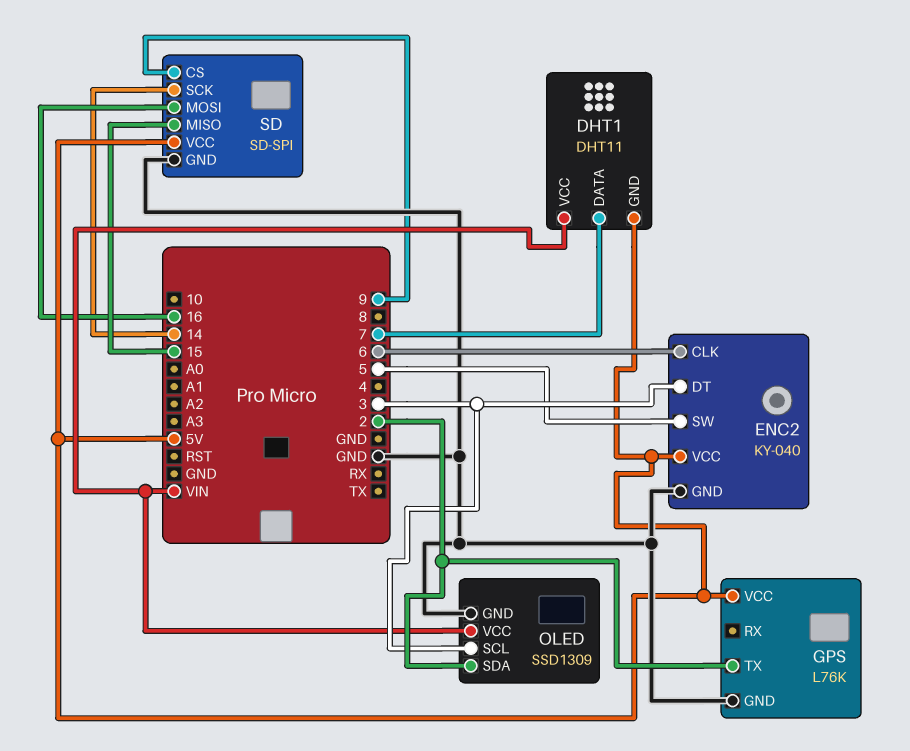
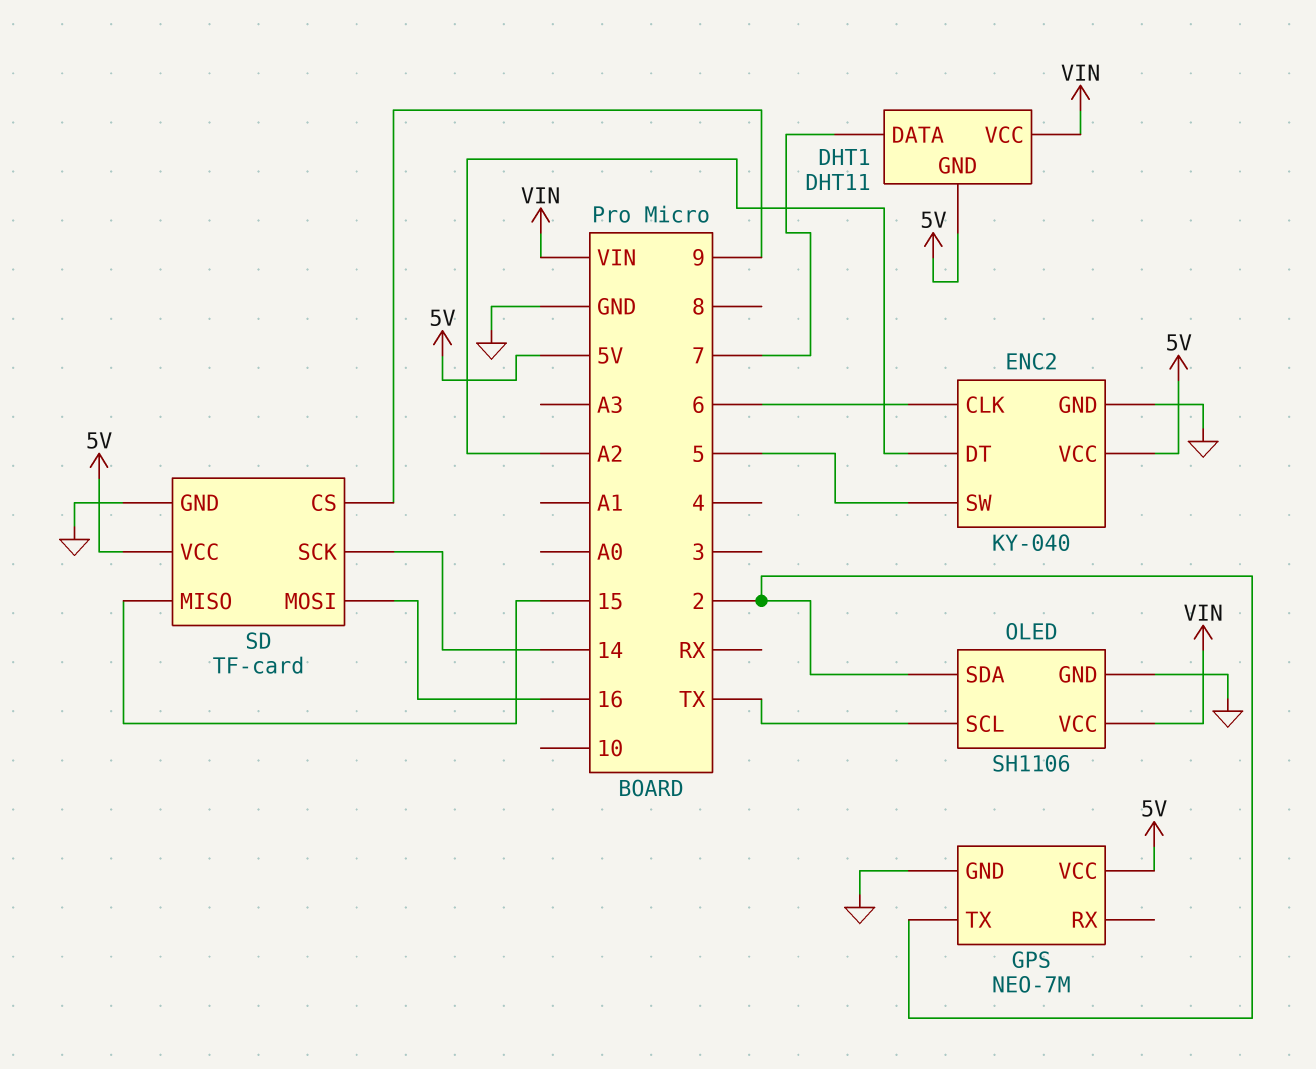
ENC2 pin DT: 3 -> A2
GPS: L76K -> NEO-7M
OLED: SSD1309 -> SH1106
OLED pin SCL: 3 -> TX
SD: SD-SPI -> TF-card

